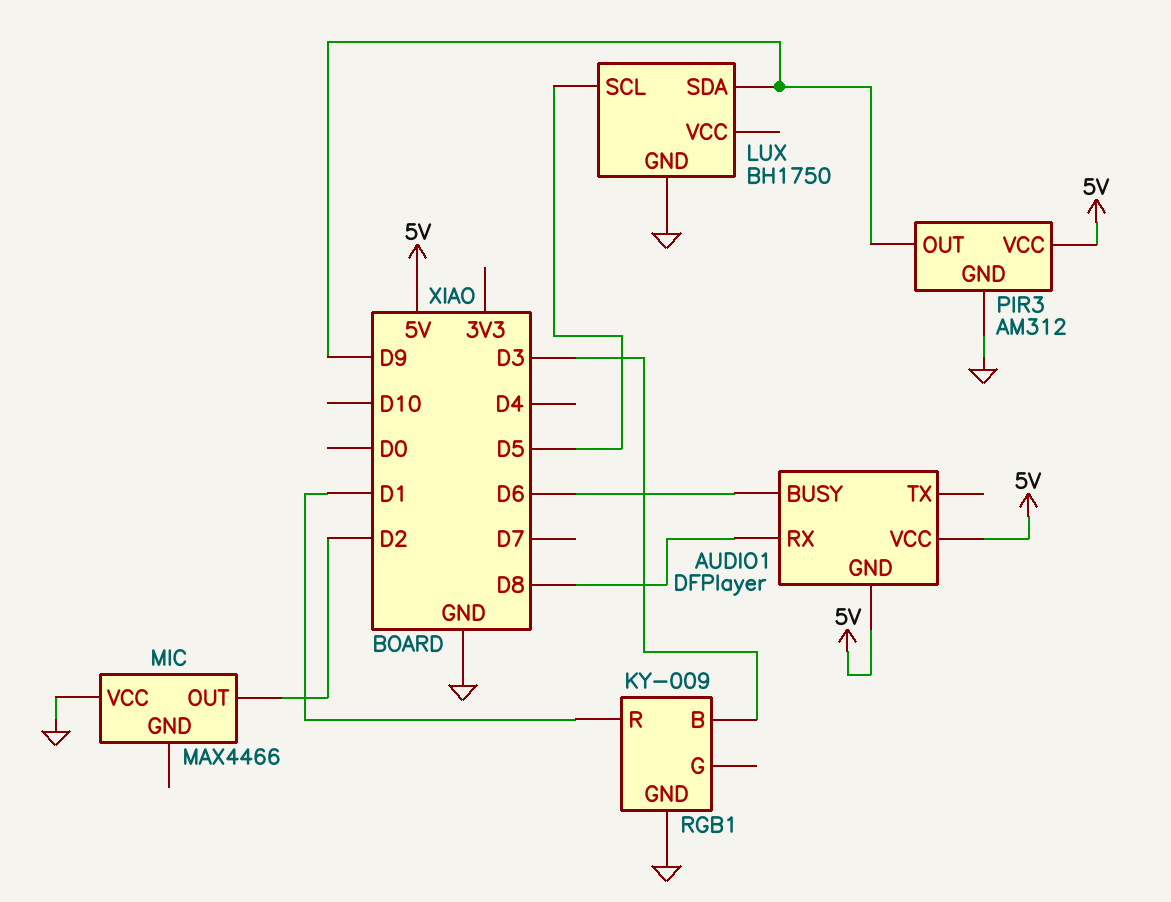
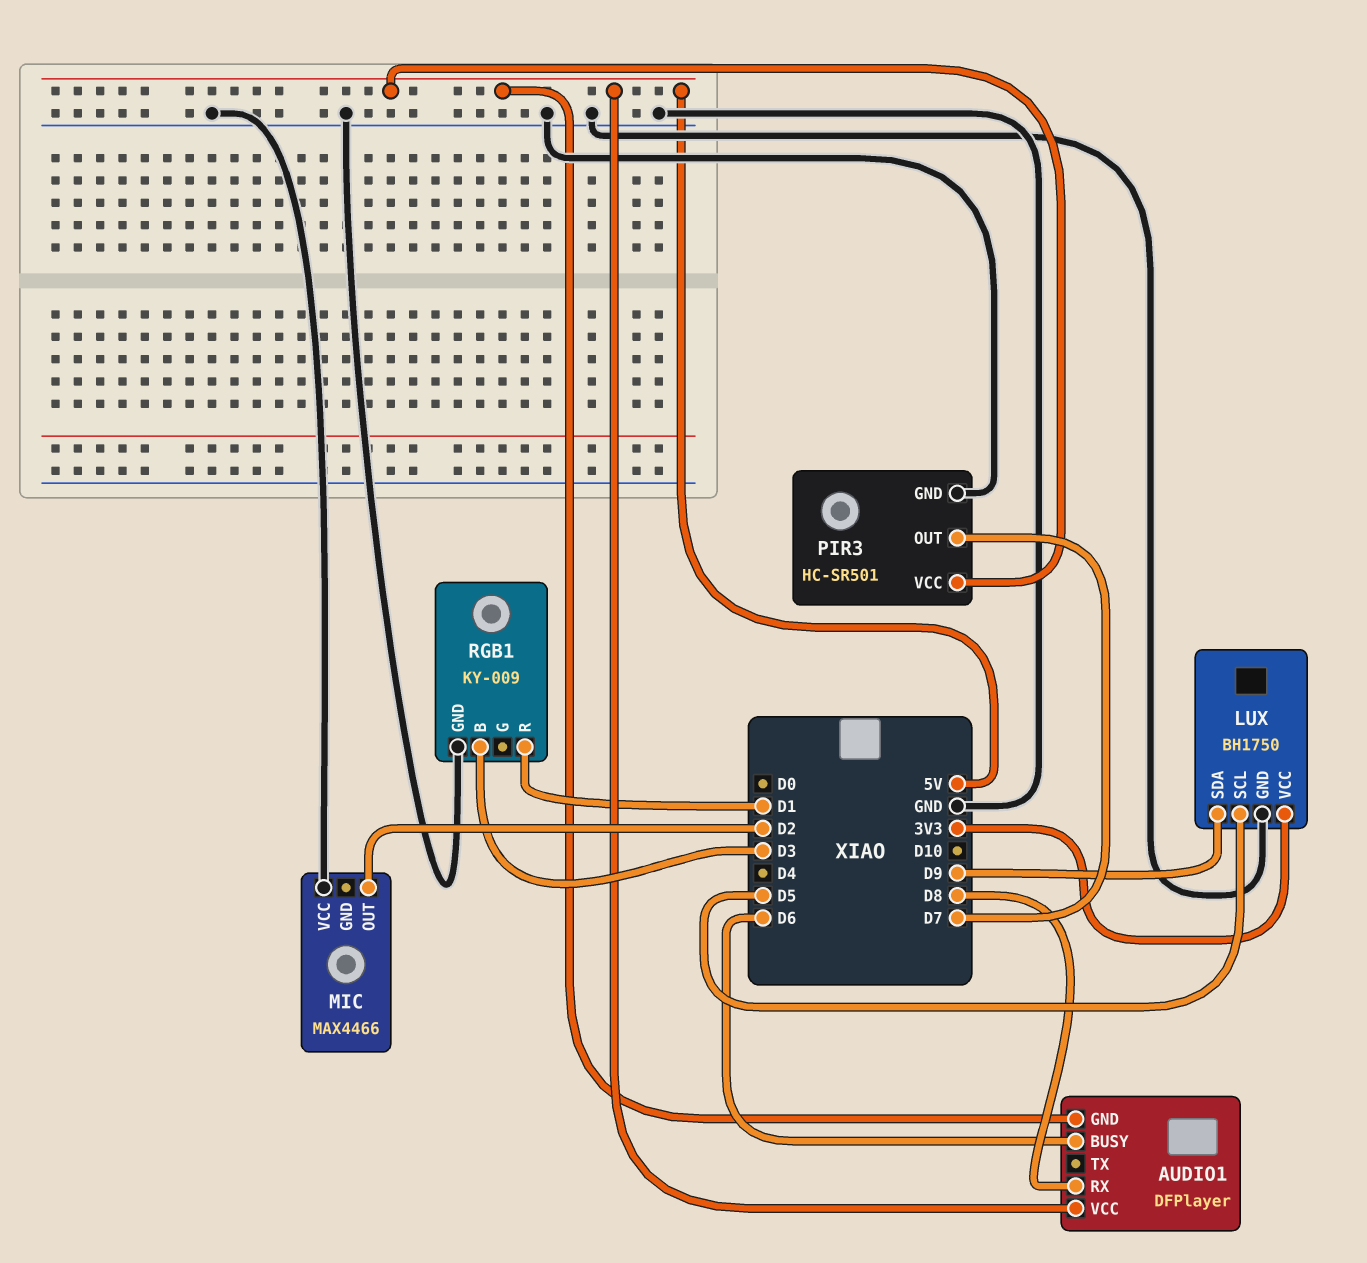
LUX pin VCC: none -> 3V3
PIR3: AM312 -> HC-SR501
PIR3 pin OUT: D9 -> D7

